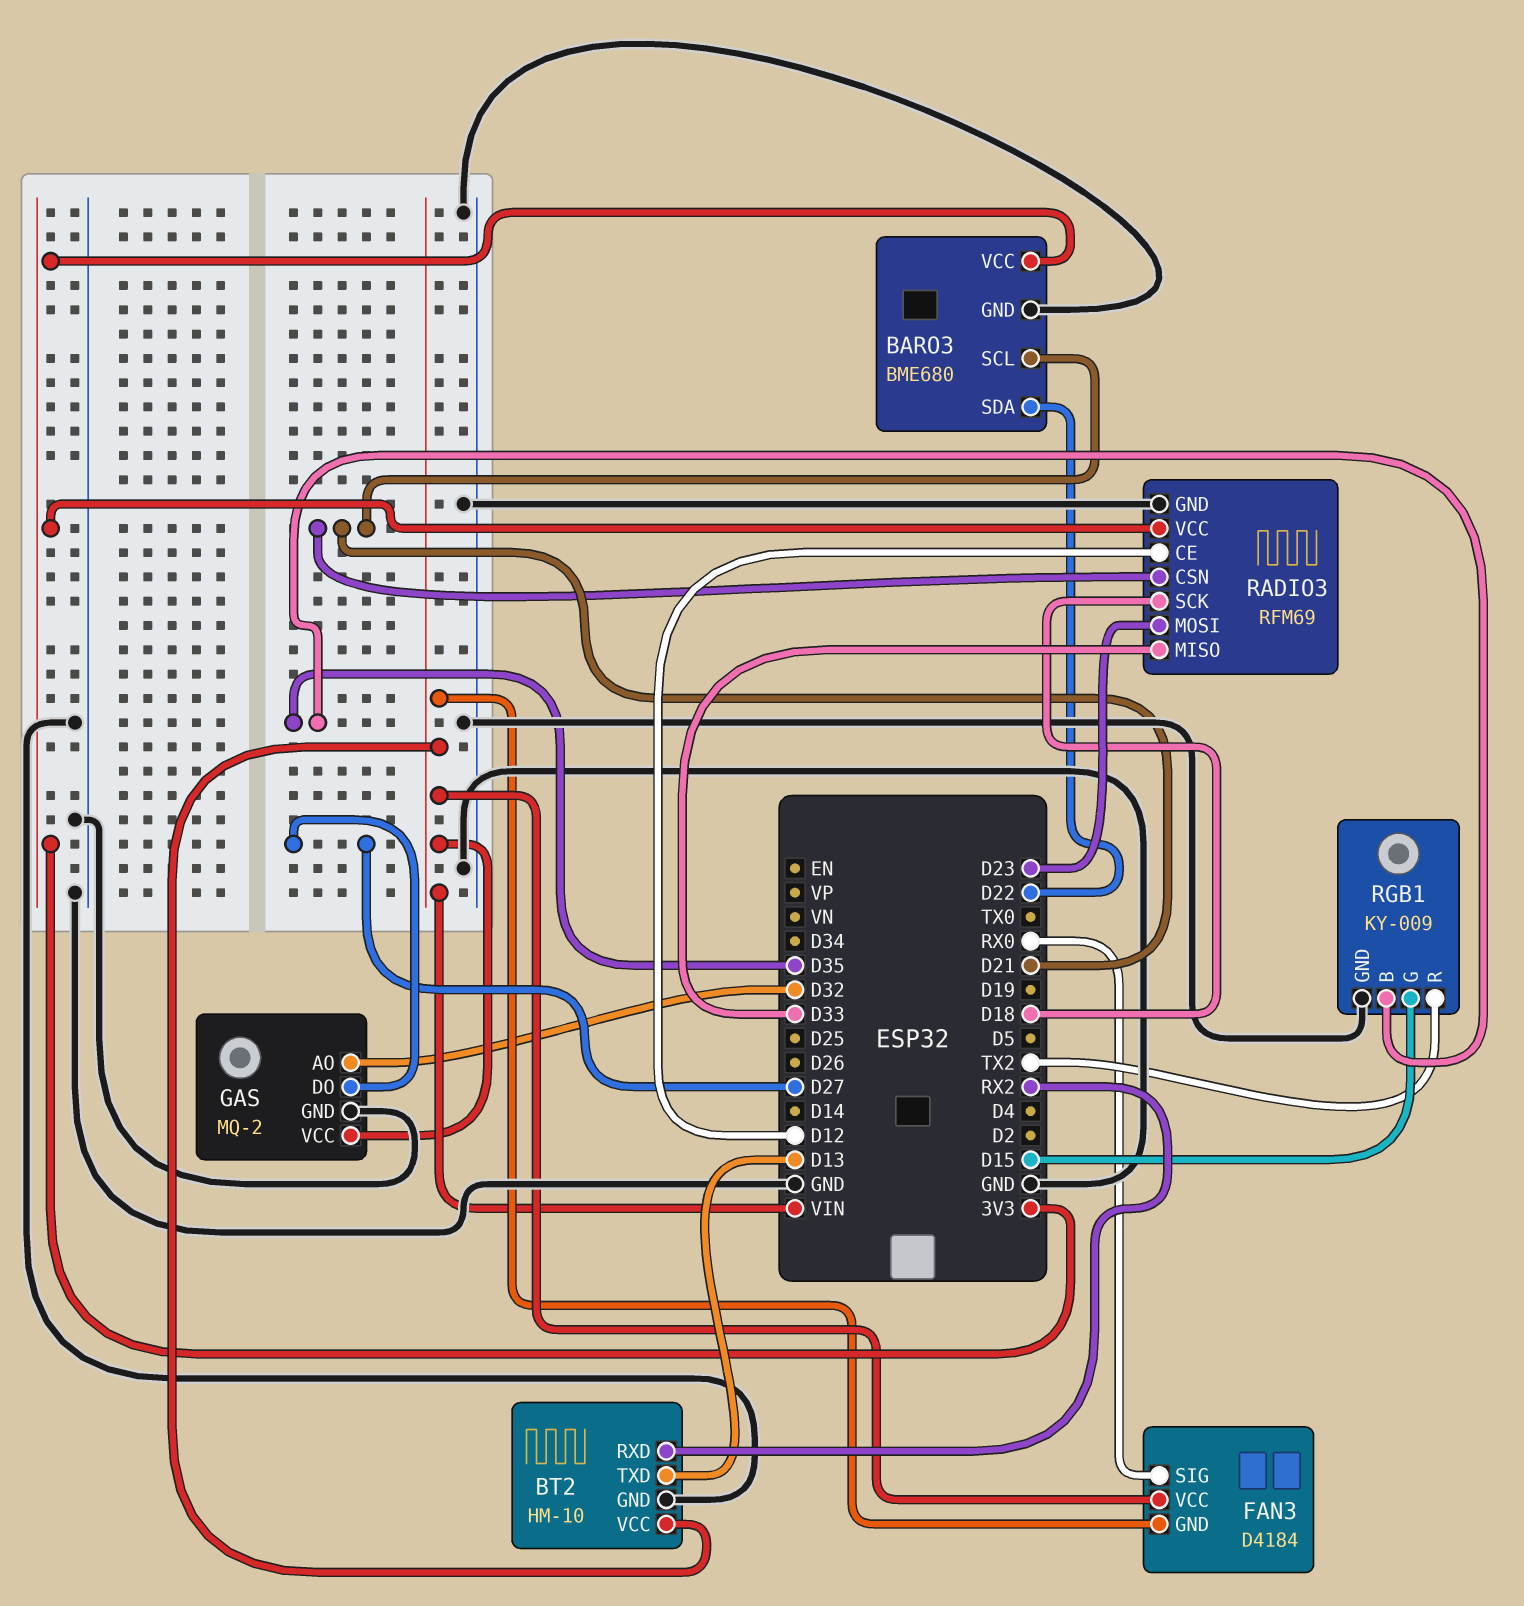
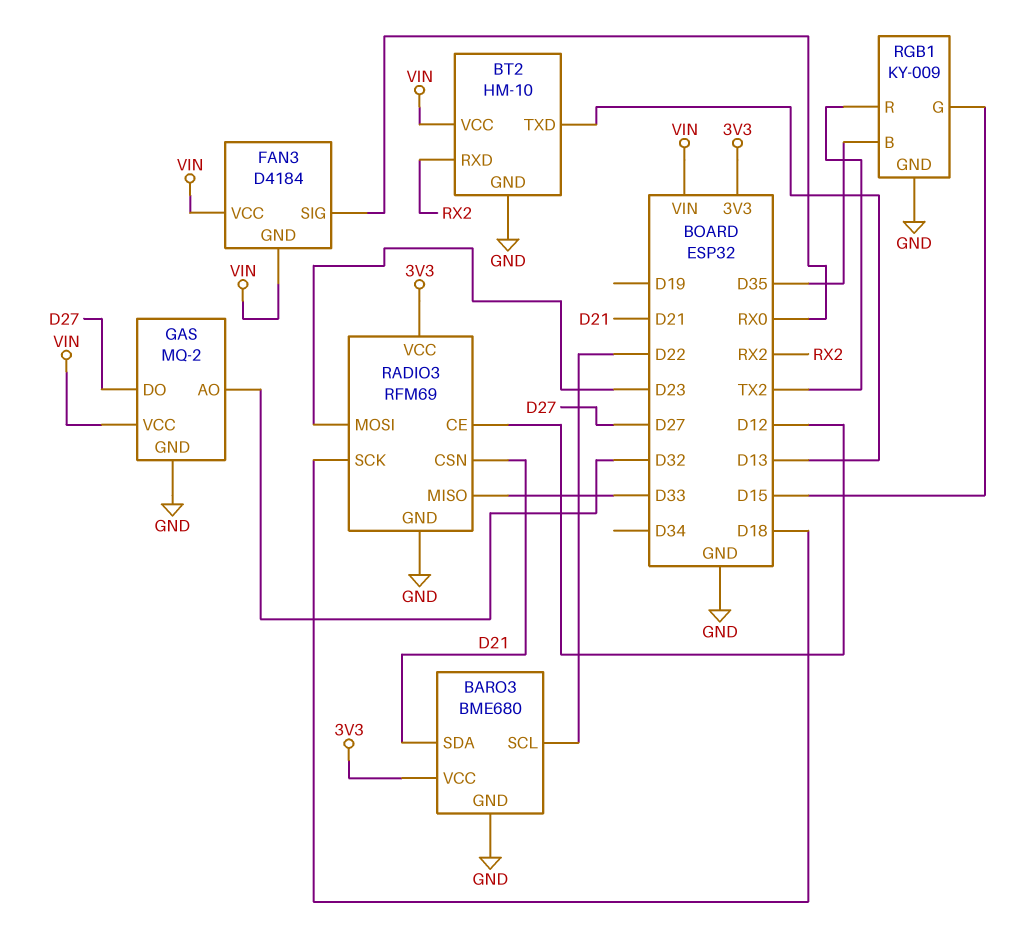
BARO3 pin SCL: D21 -> D22
BARO3 pin SDA: D22 -> D21

